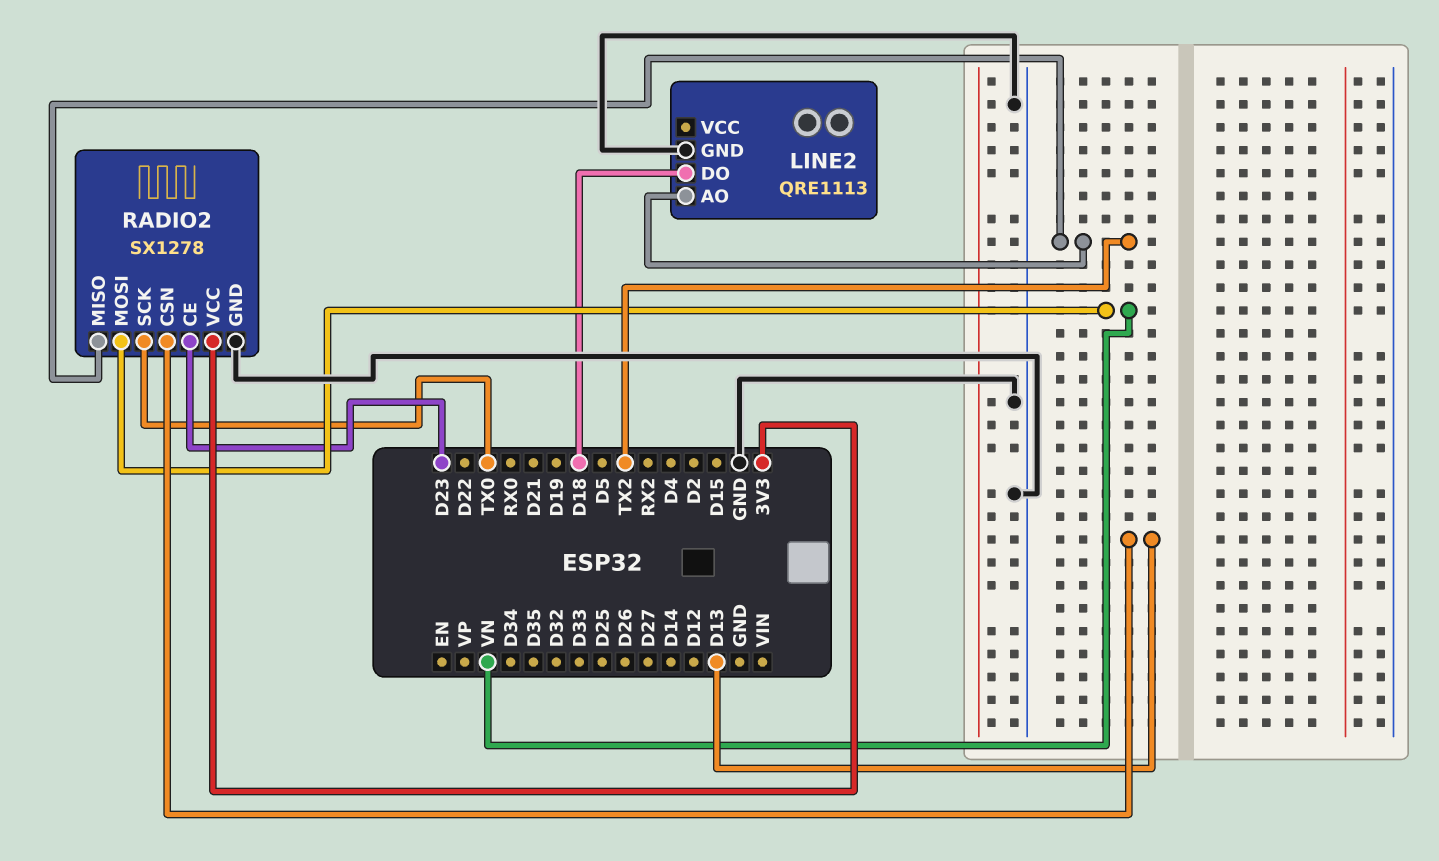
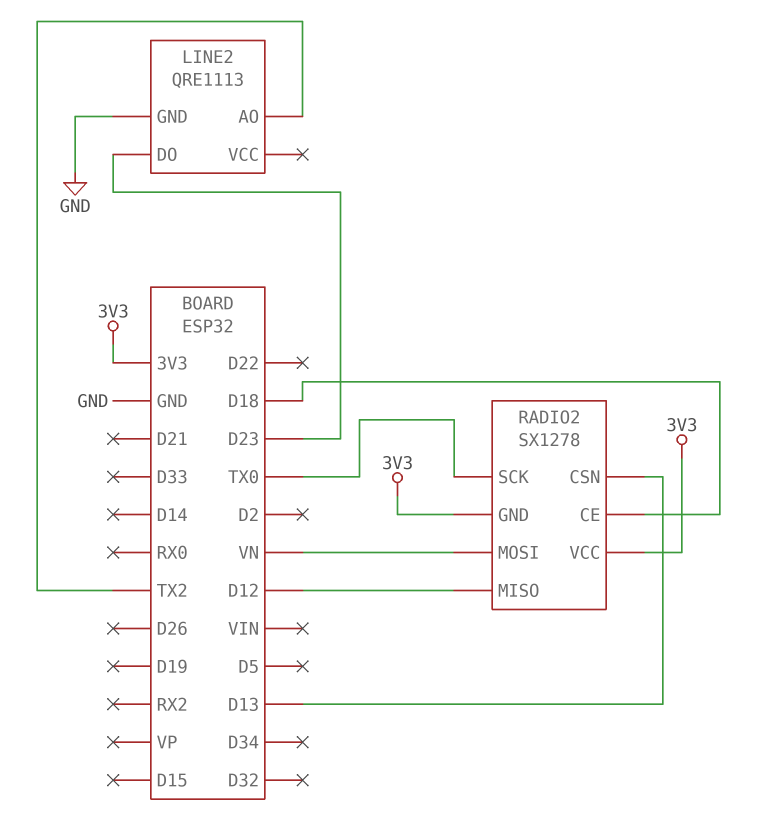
LINE2 pin DO: D18 -> D23
RADIO2 pin CE: D23 -> D18
RADIO2 pin GND: GND -> 3V3
RADIO2 pin MISO: TX2 -> D12

